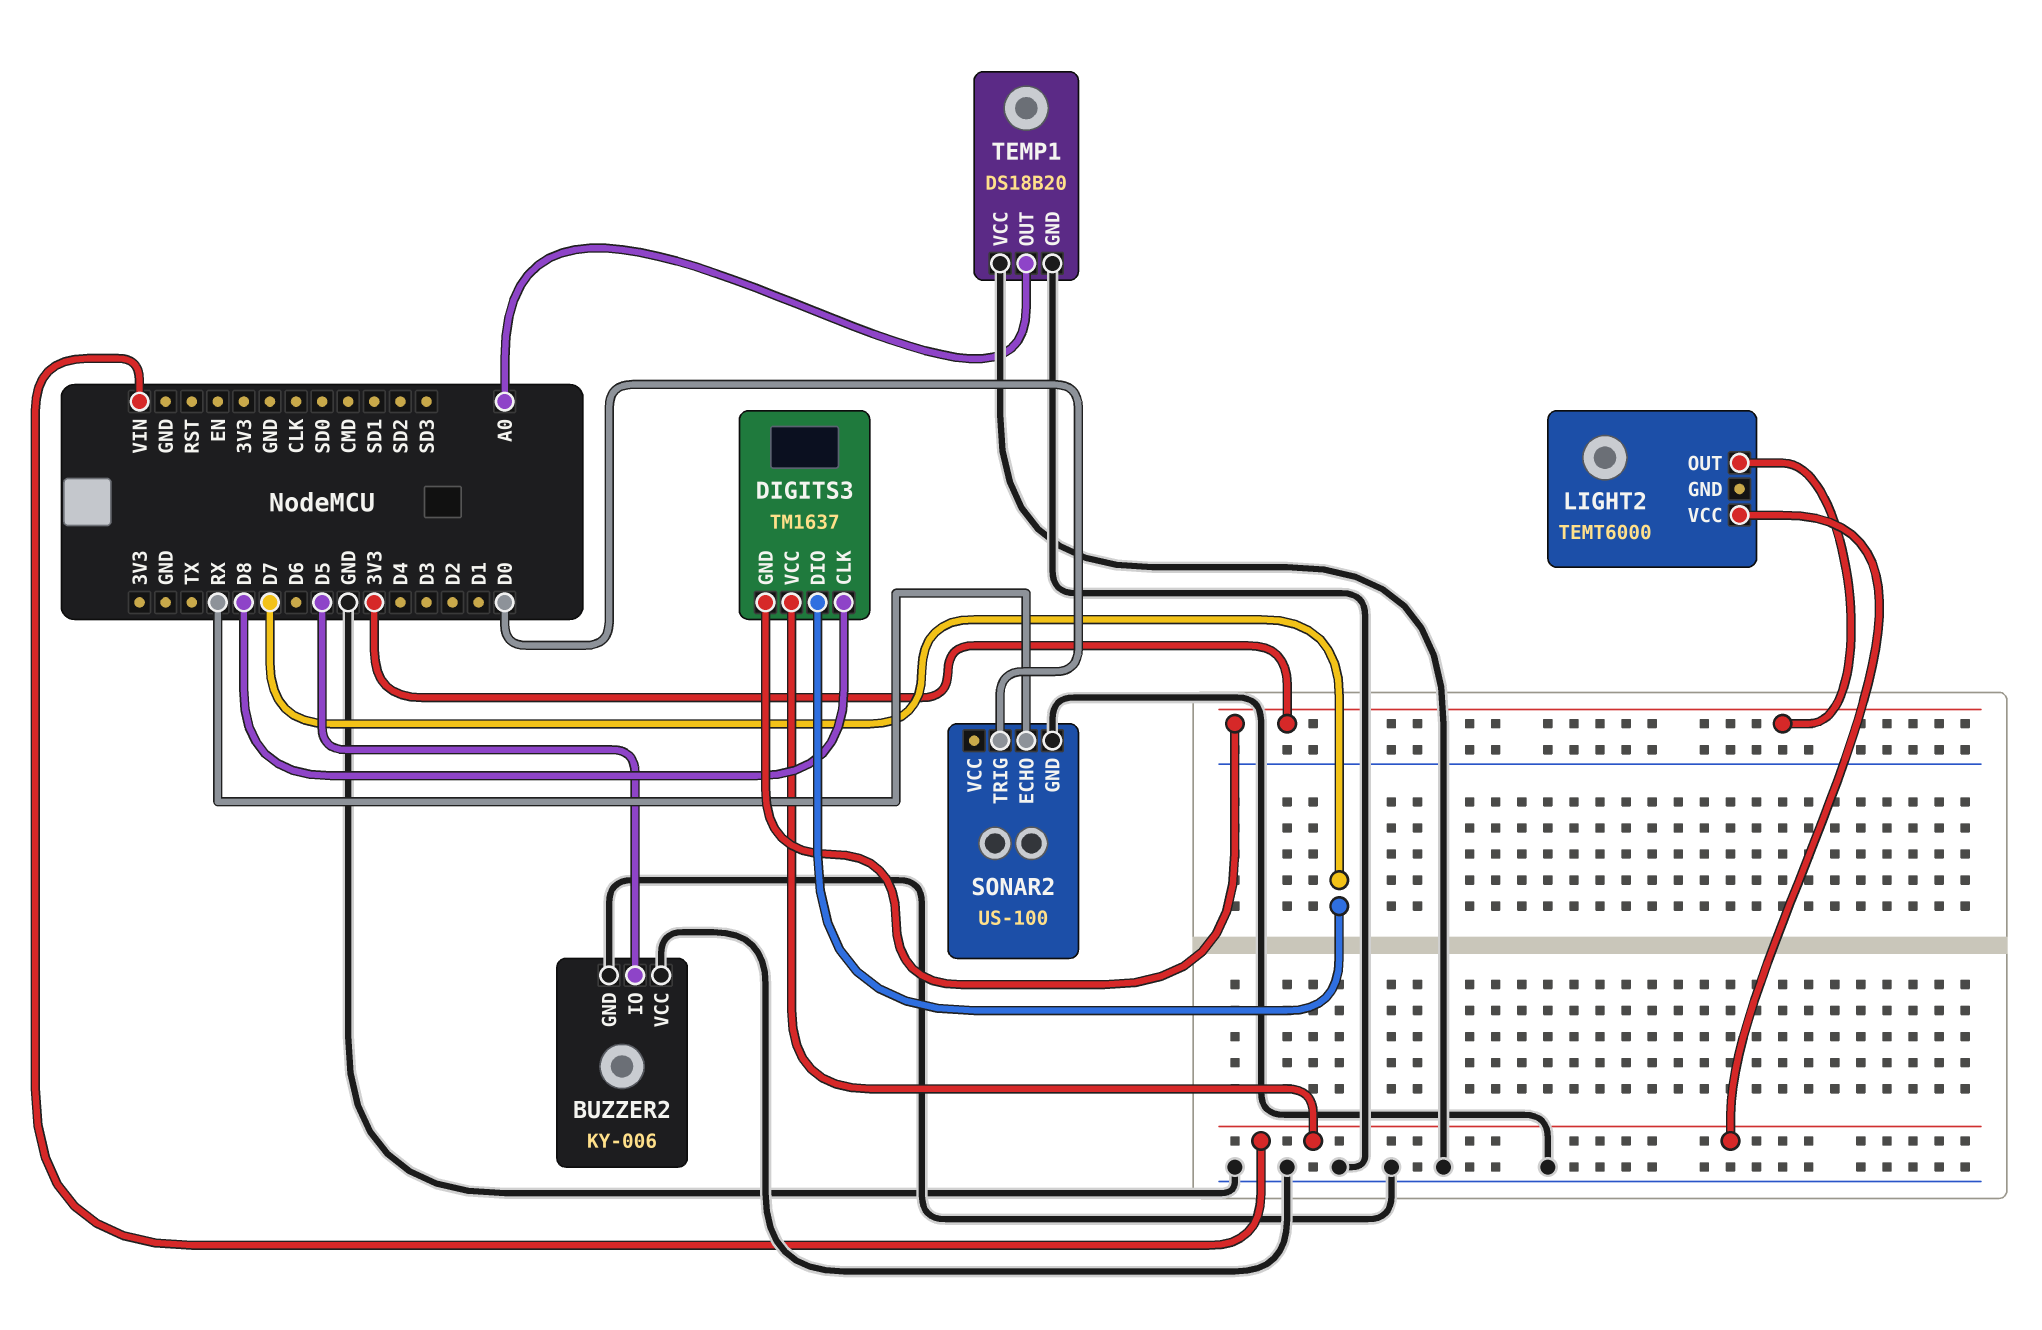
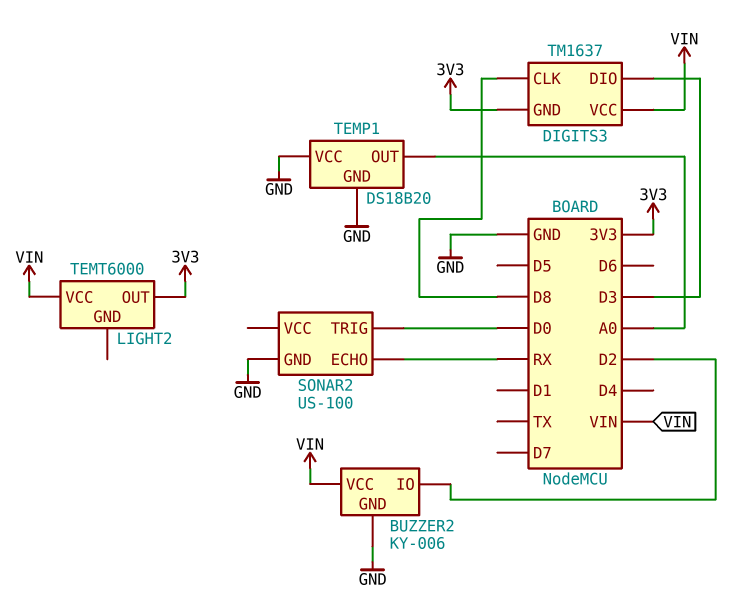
BUZZER2 pin IO: D5 -> D2
BUZZER2 pin VCC: GND -> VIN
DIGITS3 pin DIO: D7 -> D3

